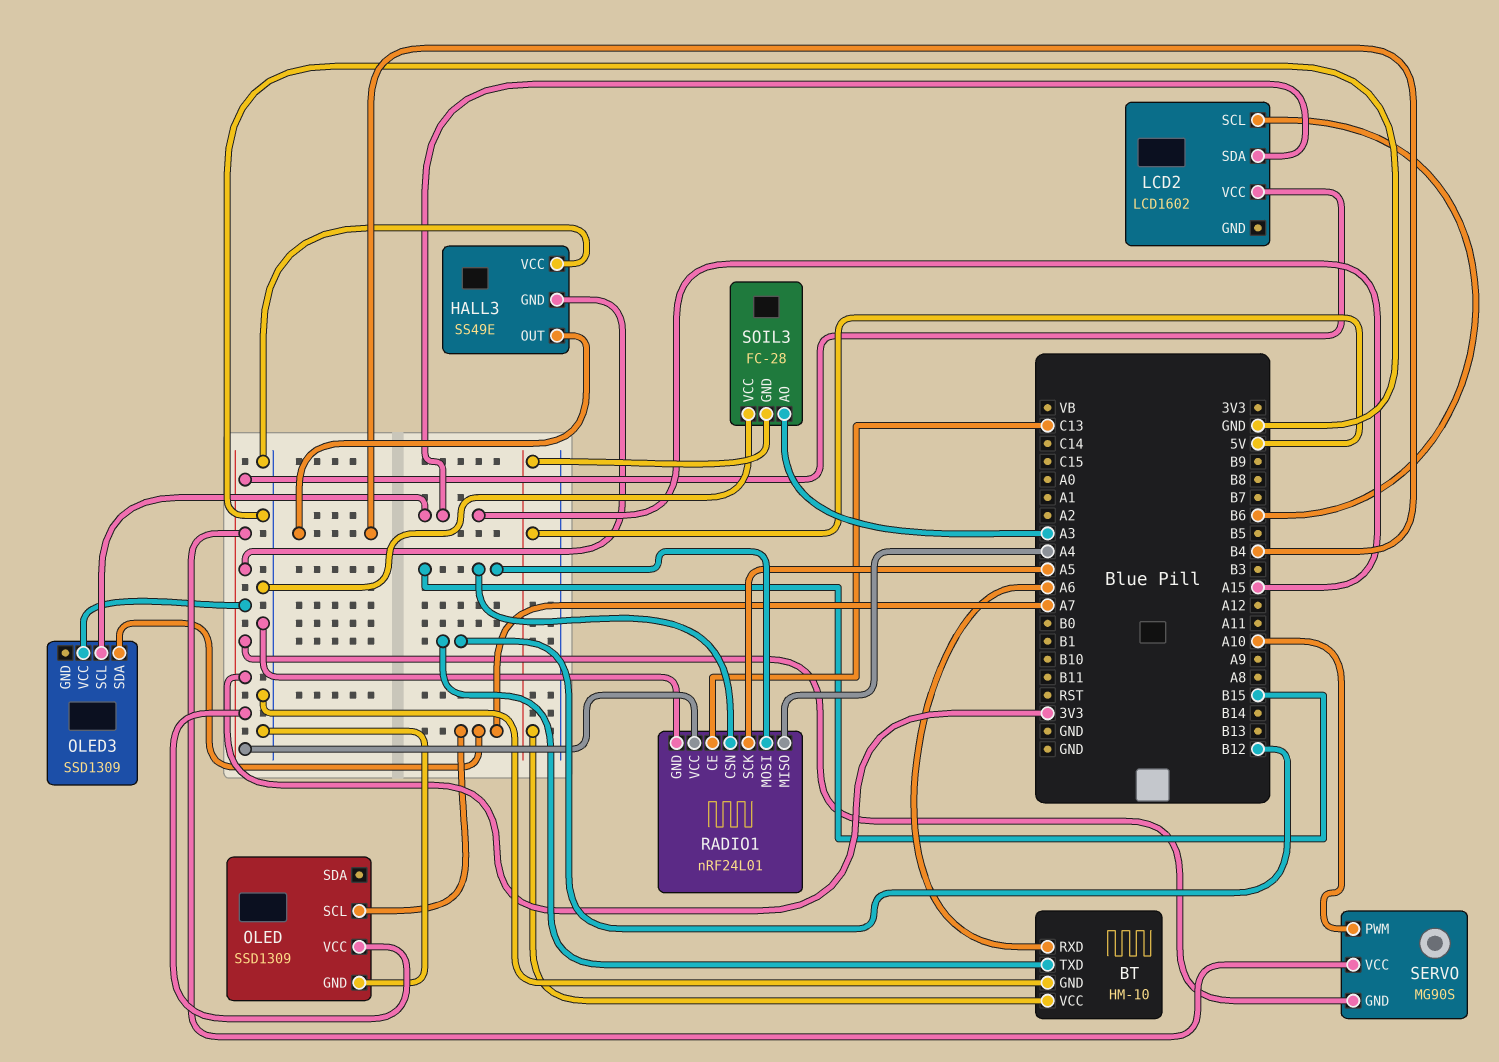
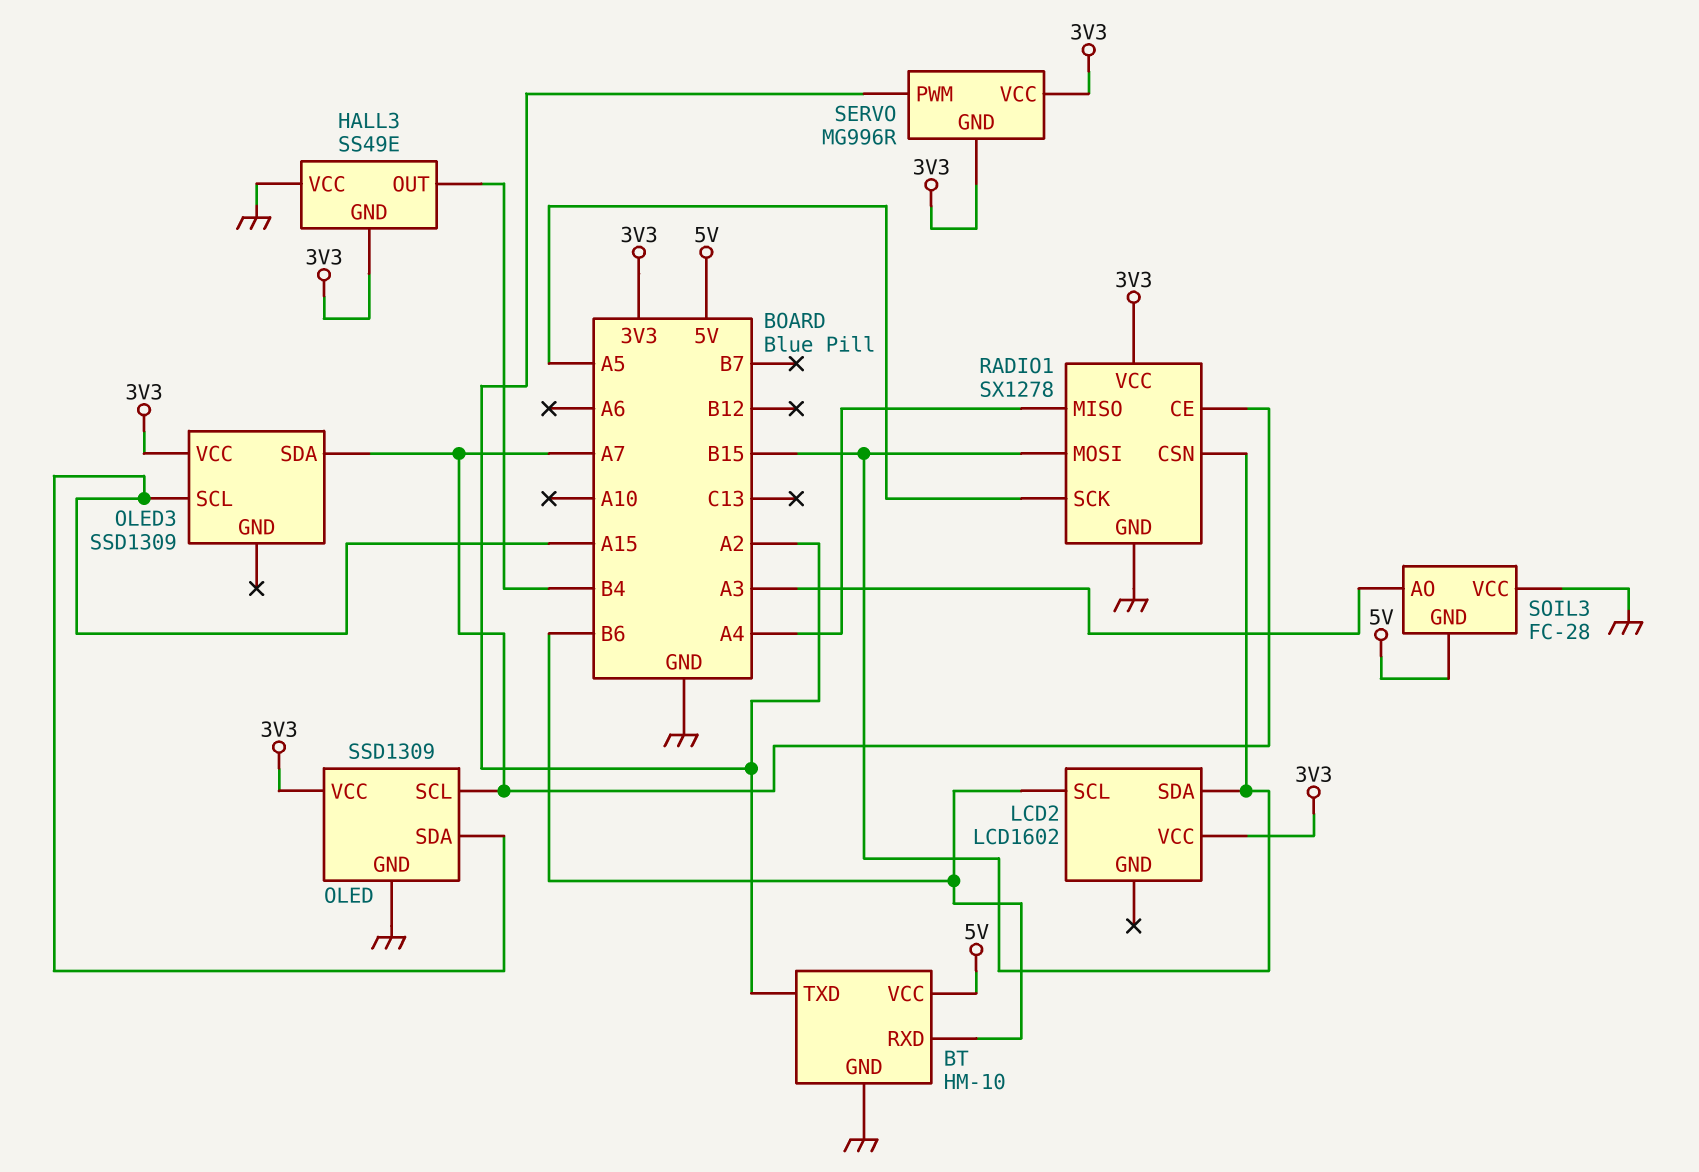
BT pin RXD: A6 -> B6
BT pin TXD: B12 -> A2
LCD2 pin SDA: A15 -> B15
OLED pin SDA: none -> A15
RADIO1: nRF24L01 -> SX1278
RADIO1 pin CE: C13 -> A7
SERVO: MG90S -> MG996R
SERVO pin PWM: A10 -> A2

